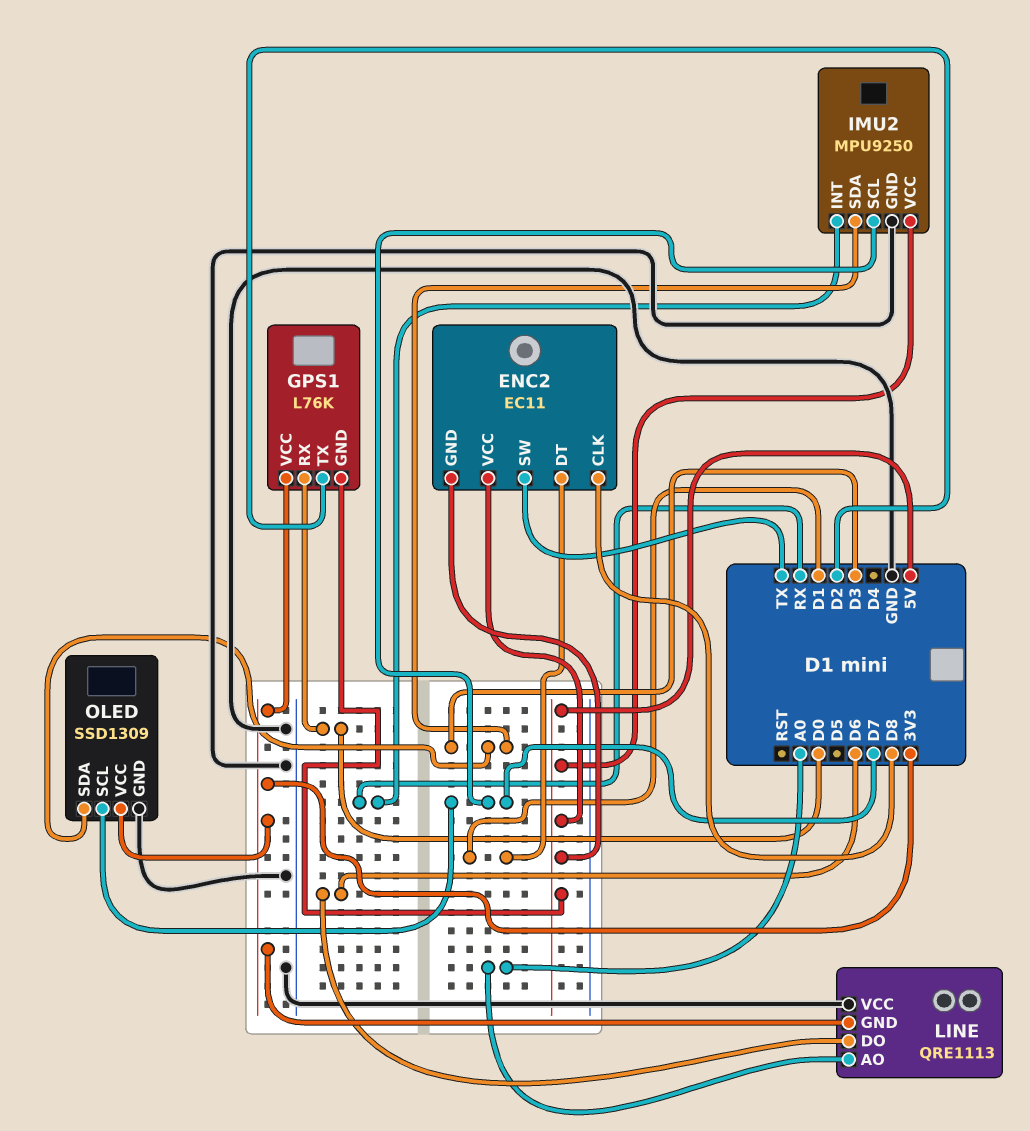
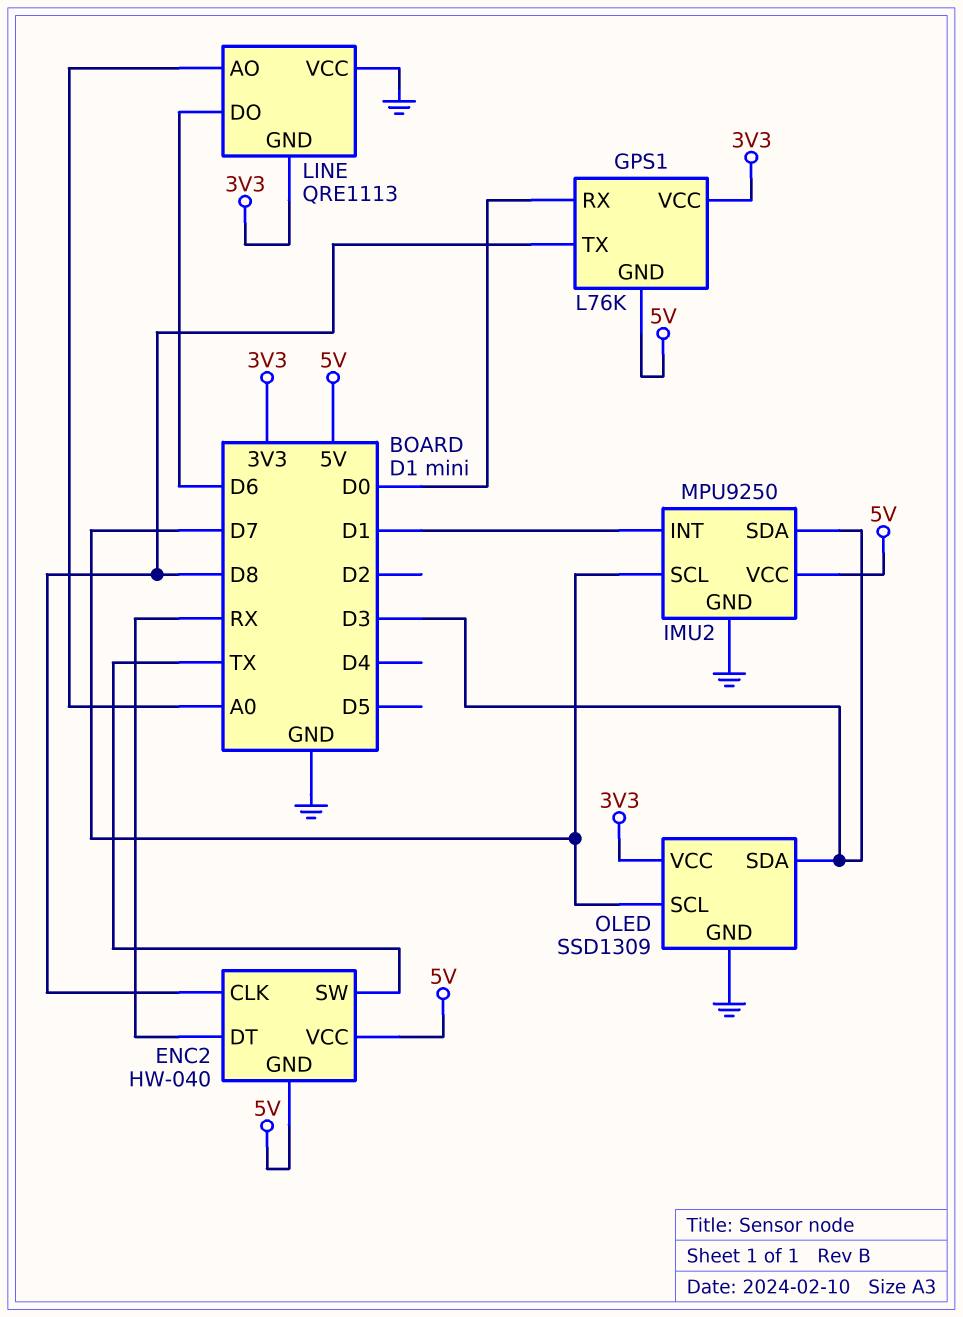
ENC2: EC11 -> HW-040
ENC2 pin DT: D1 -> RX
GPS1 pin TX: D2 -> D8
IMU2 pin INT: RX -> D1

